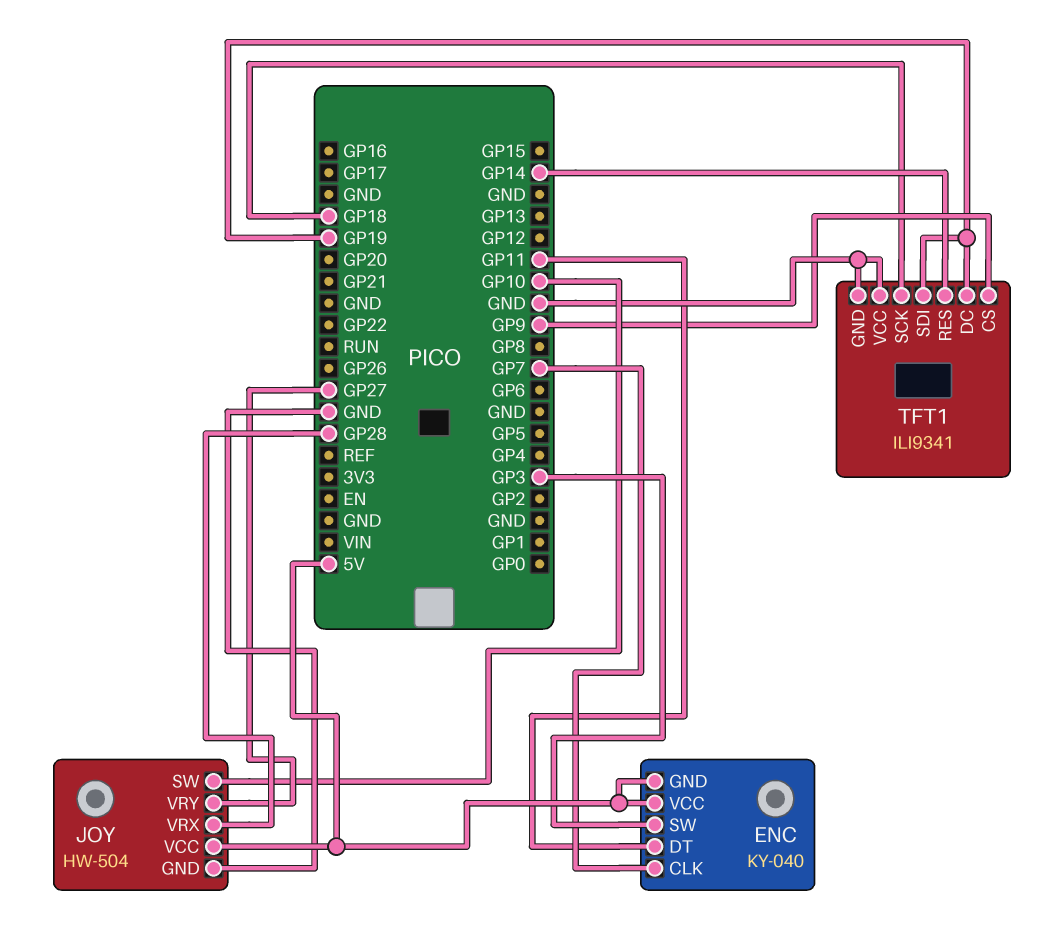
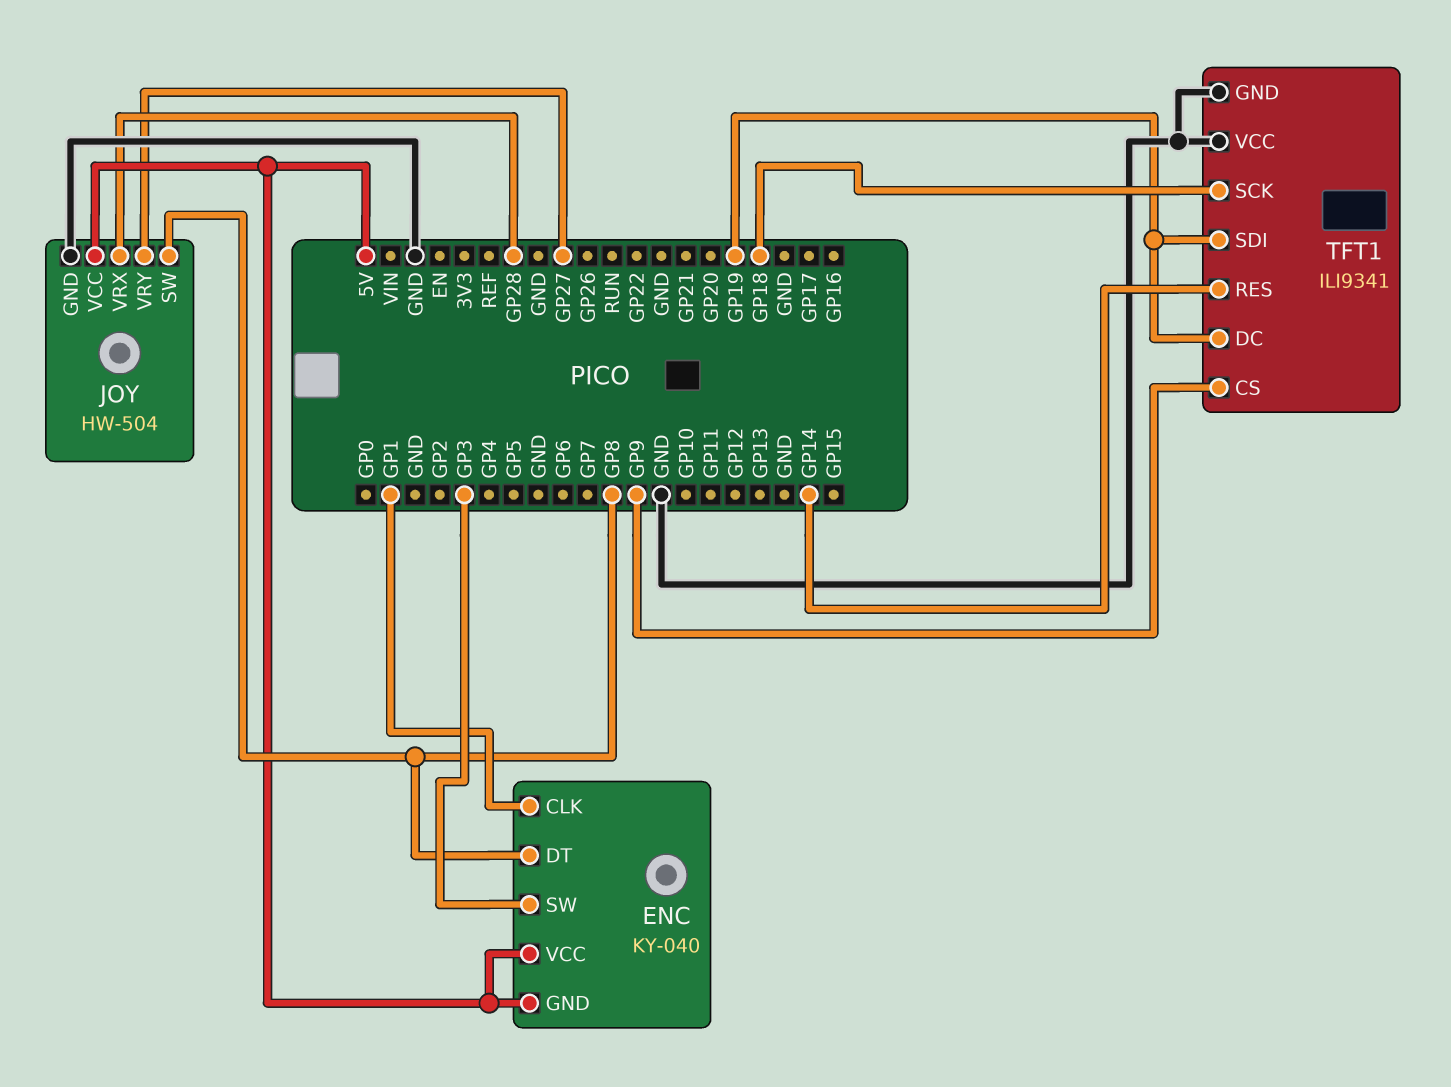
ENC pin CLK: GP7 -> GP1
ENC pin DT: GP11 -> GP8
JOY pin SW: GP10 -> GP8

